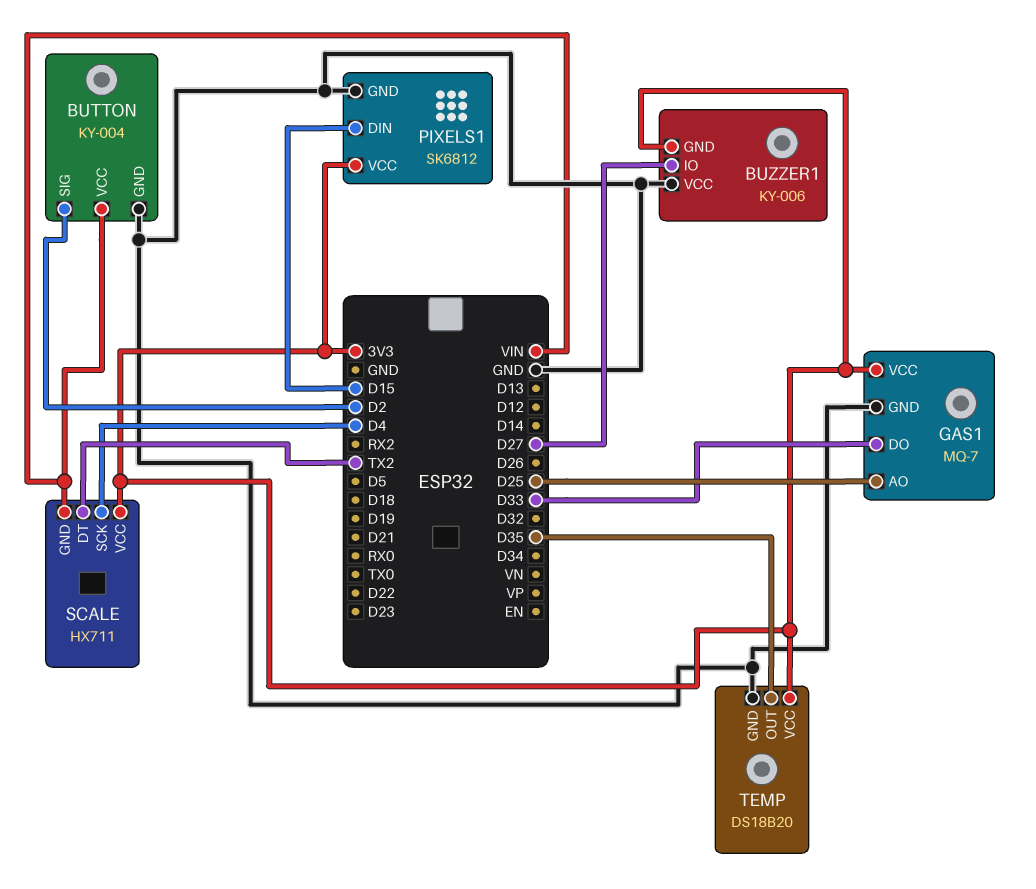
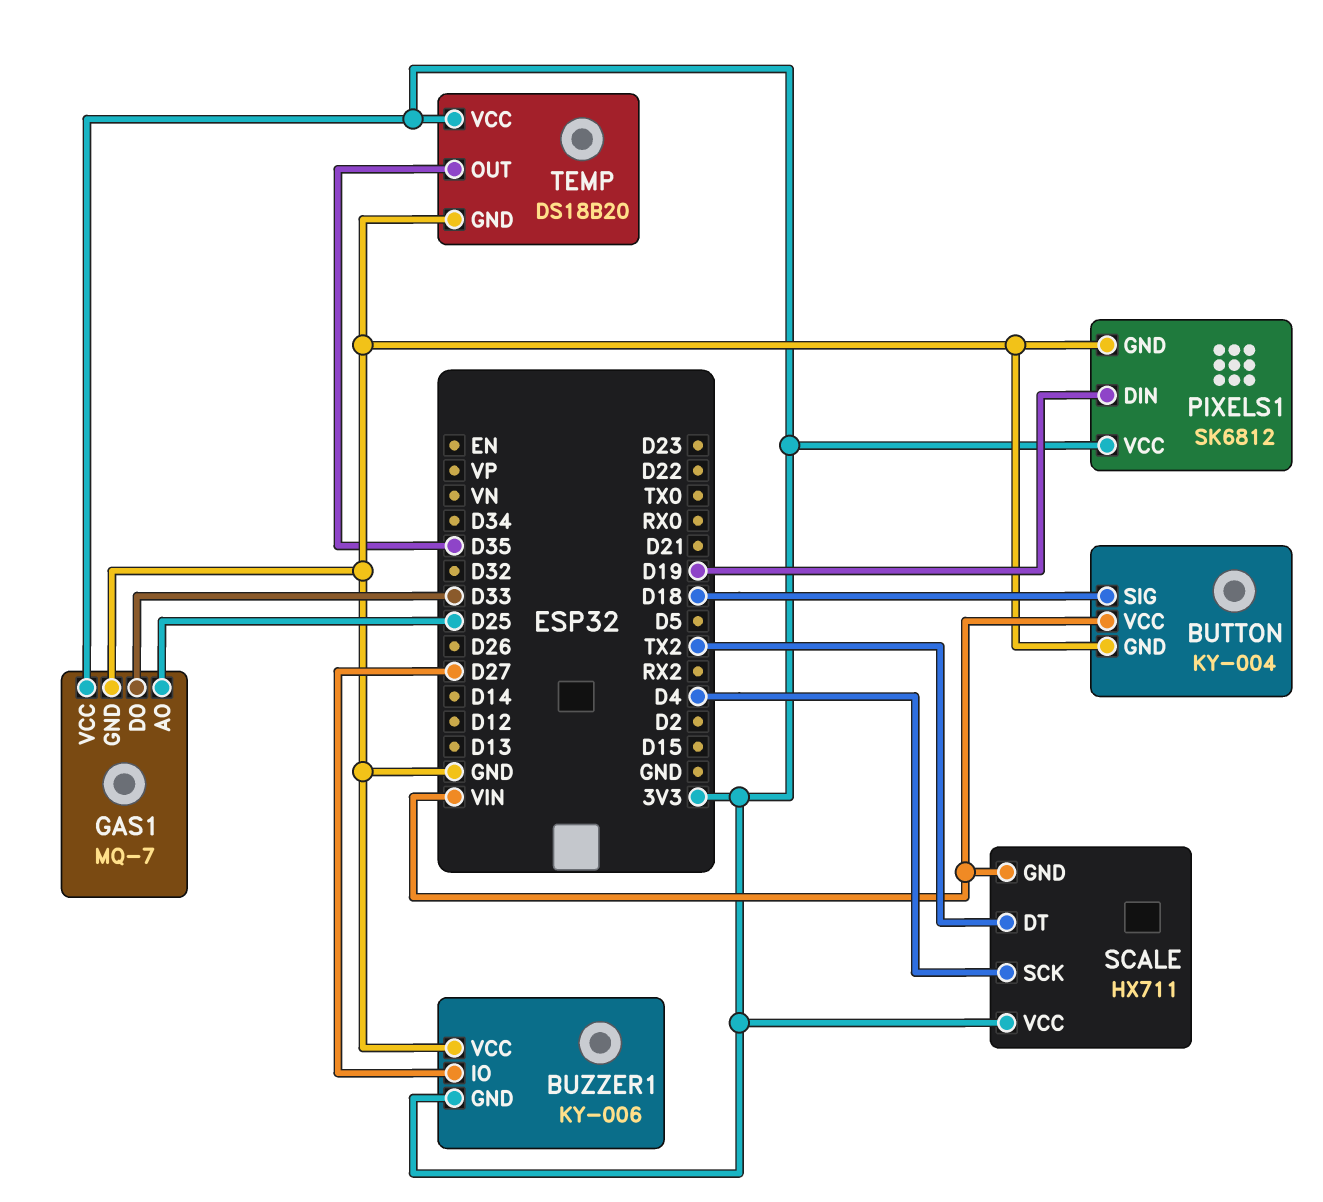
BUTTON pin SIG: D2 -> D18
PIXELS1 pin DIN: D15 -> D19

